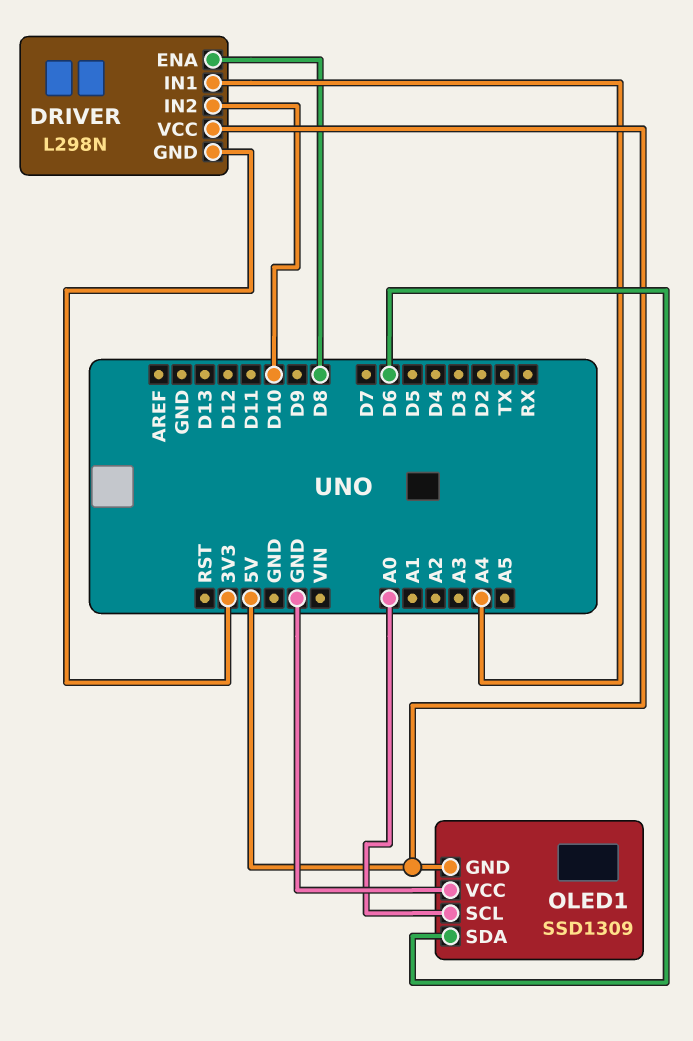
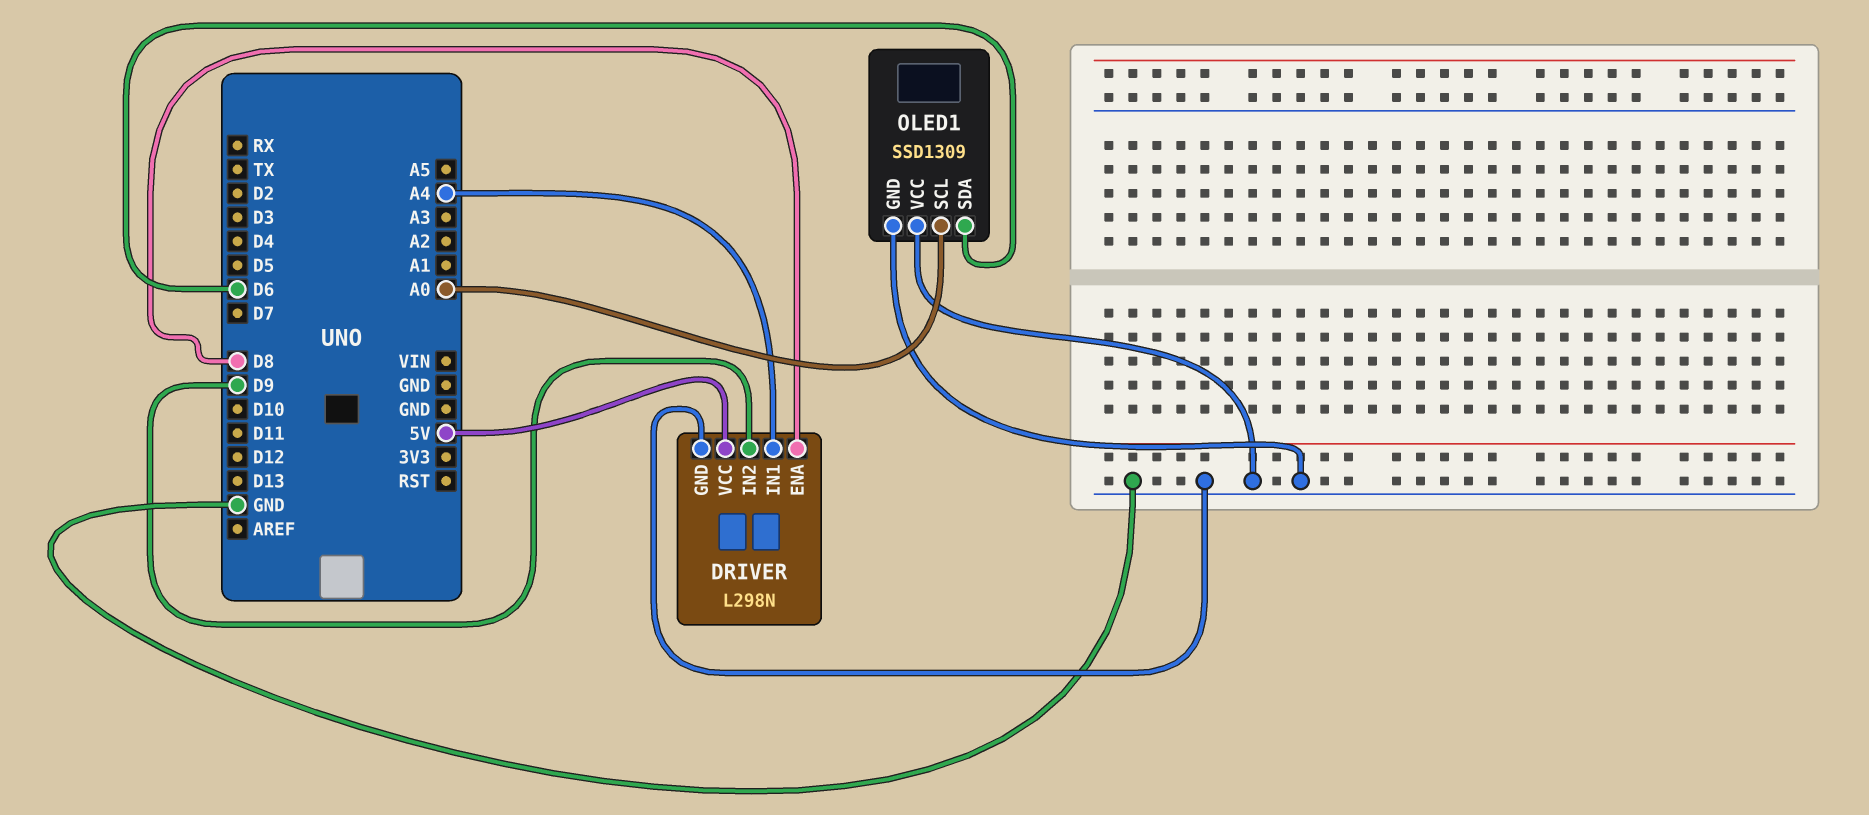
DRIVER pin GND: 3V3 -> GND
DRIVER pin IN2: D10 -> D9
OLED1 pin GND: 5V -> GND

